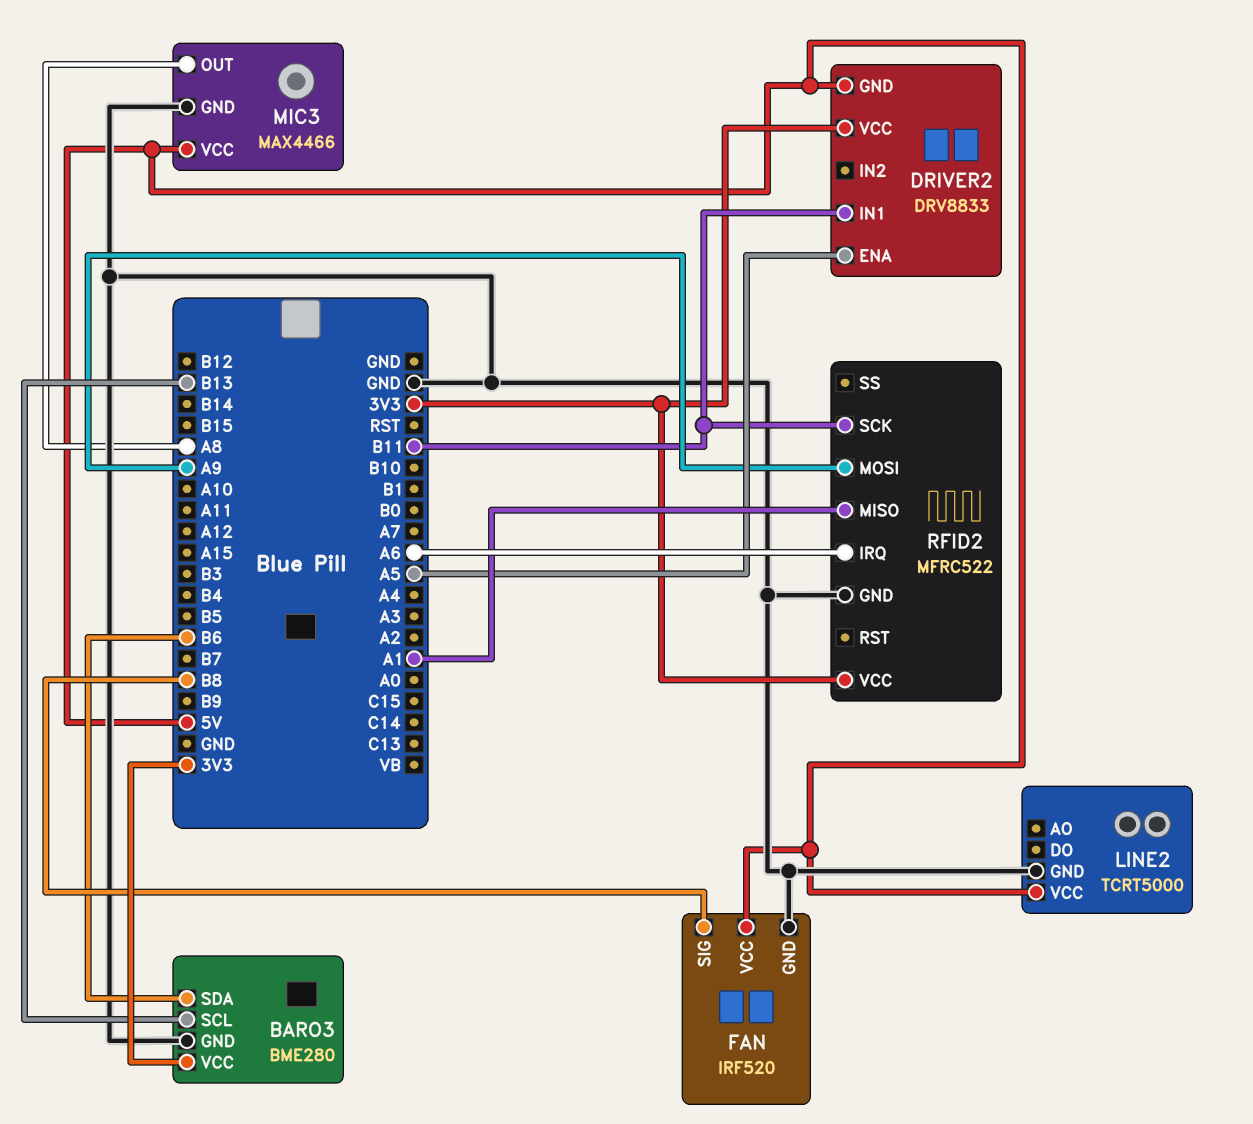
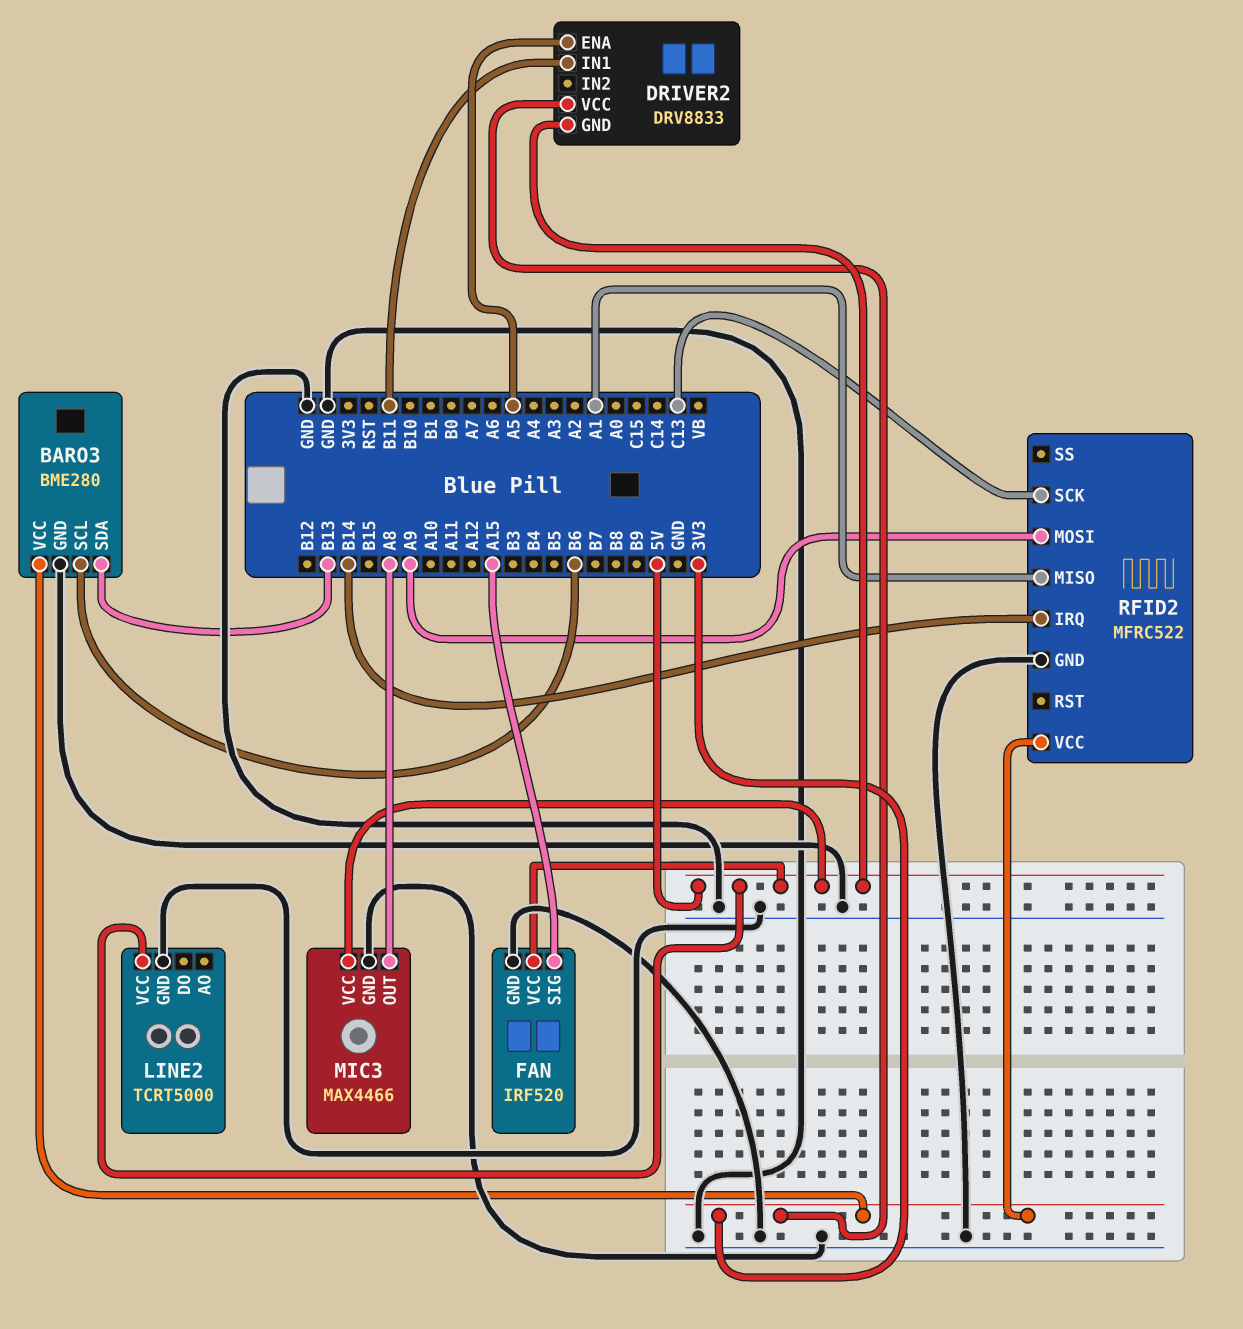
BARO3 pin SCL: B13 -> B6
BARO3 pin SDA: B6 -> B13
FAN pin SIG: B8 -> A15
RFID2 pin IRQ: A6 -> B14
RFID2 pin SCK: B11 -> C13

